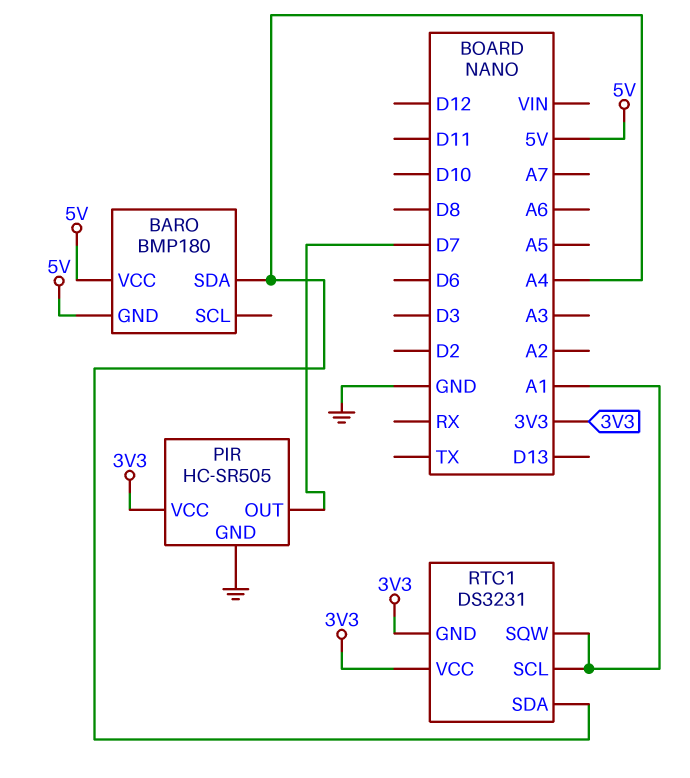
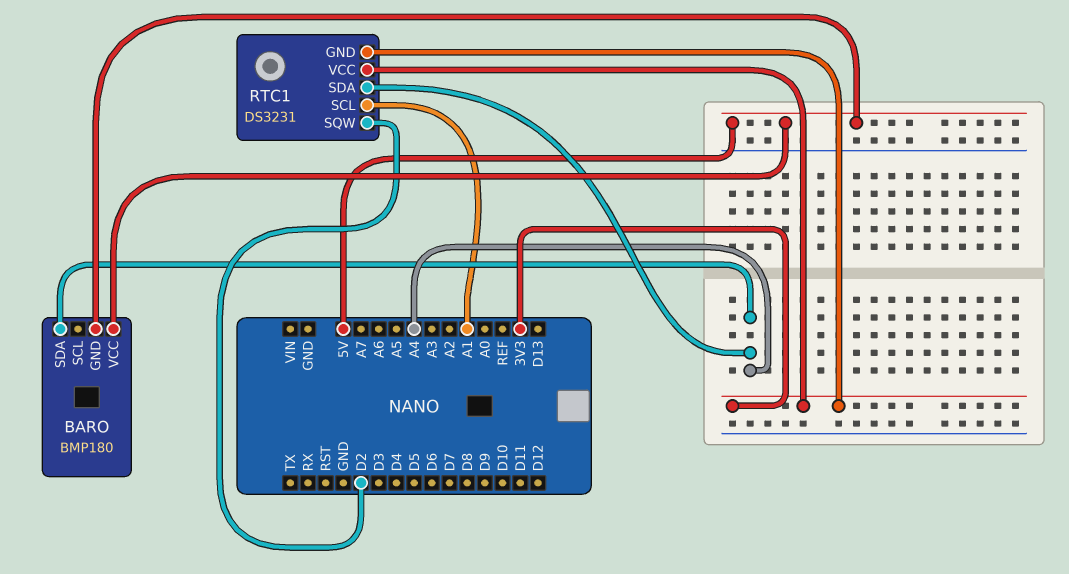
PIR: HC-SR505 -> none
PIR pin GND: GND -> none
PIR pin OUT: D7 -> none
PIR pin VCC: 3V3 -> none
RTC1 pin SQW: A1 -> D2

